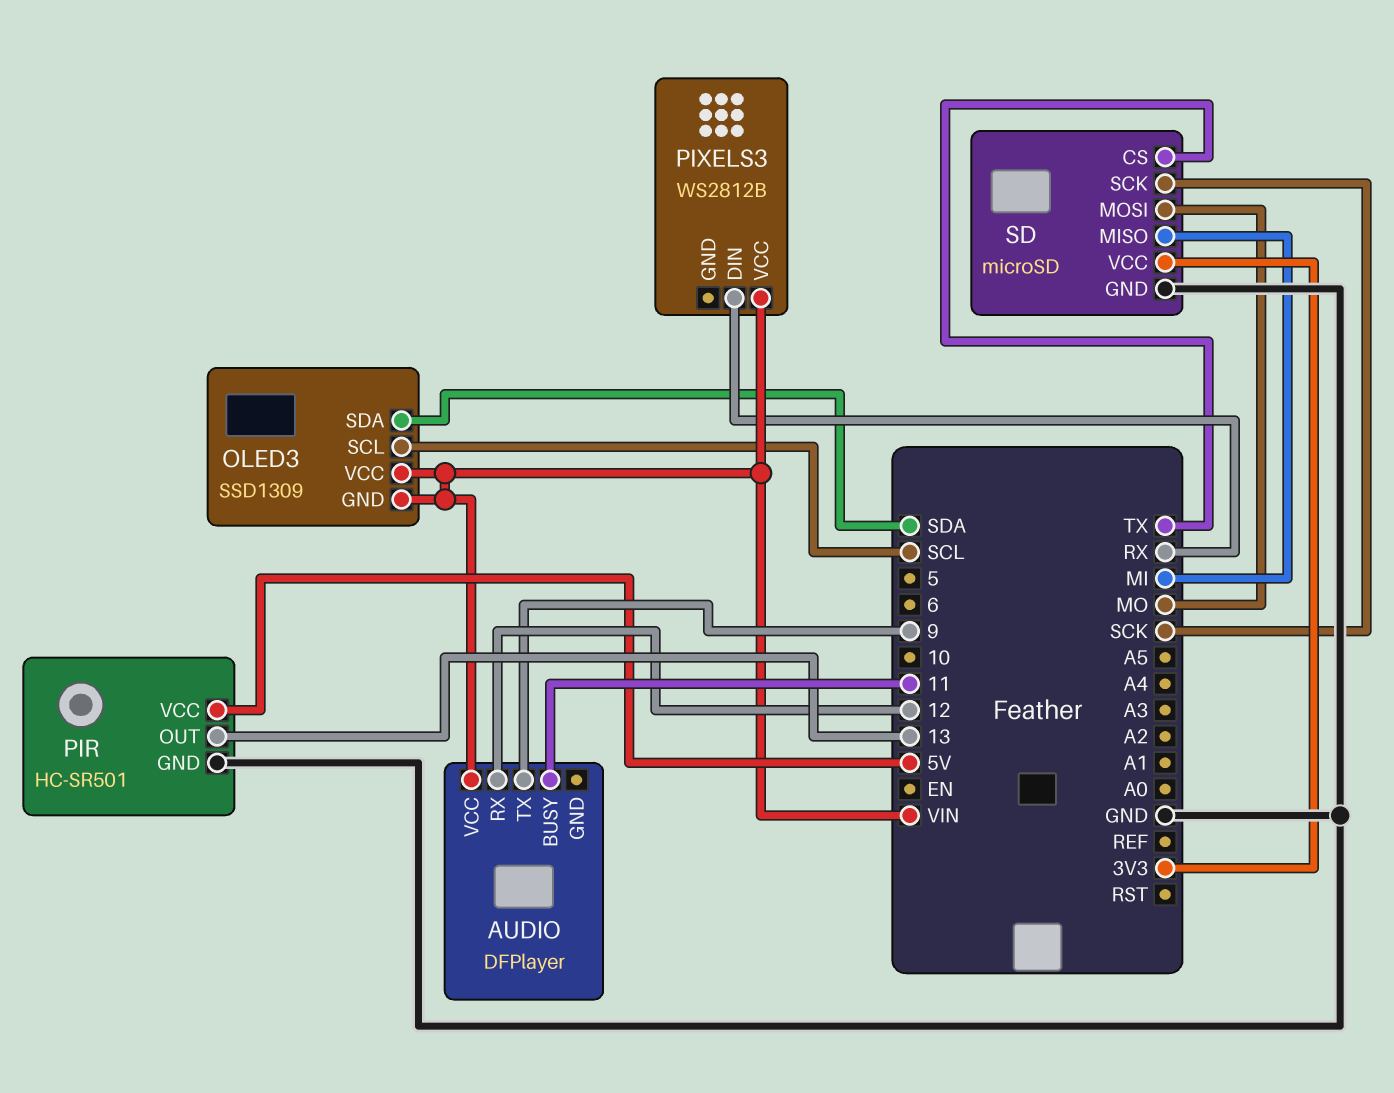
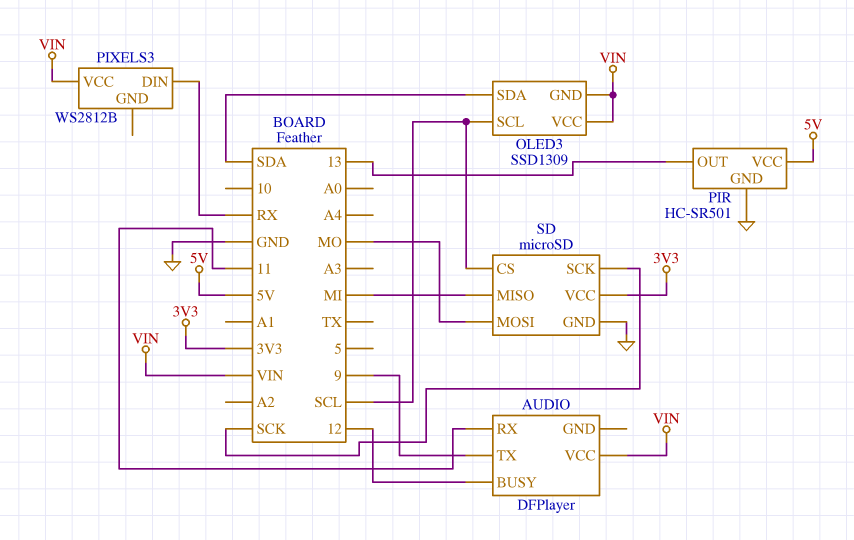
AUDIO pin BUSY: 11 -> 12
AUDIO pin RX: 12 -> 11
SD pin CS: TX -> SCL

